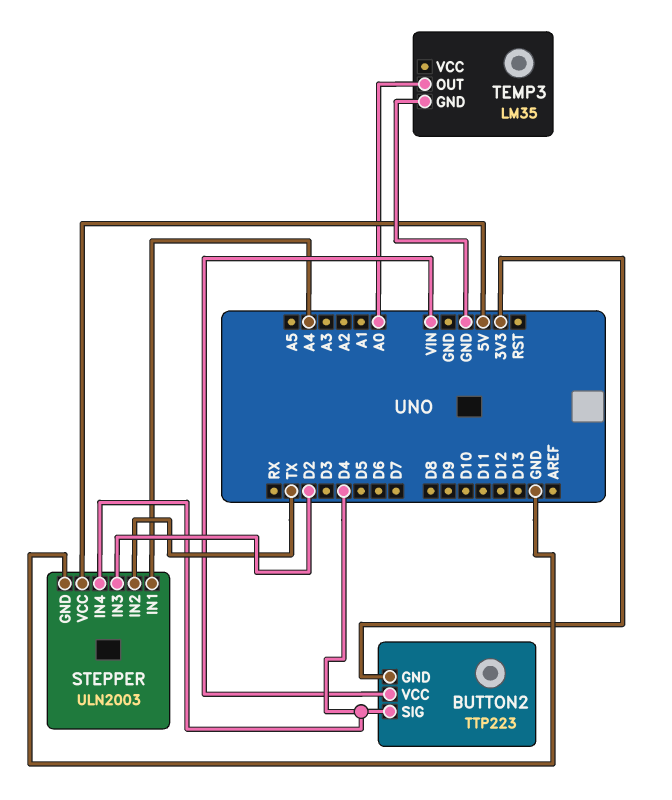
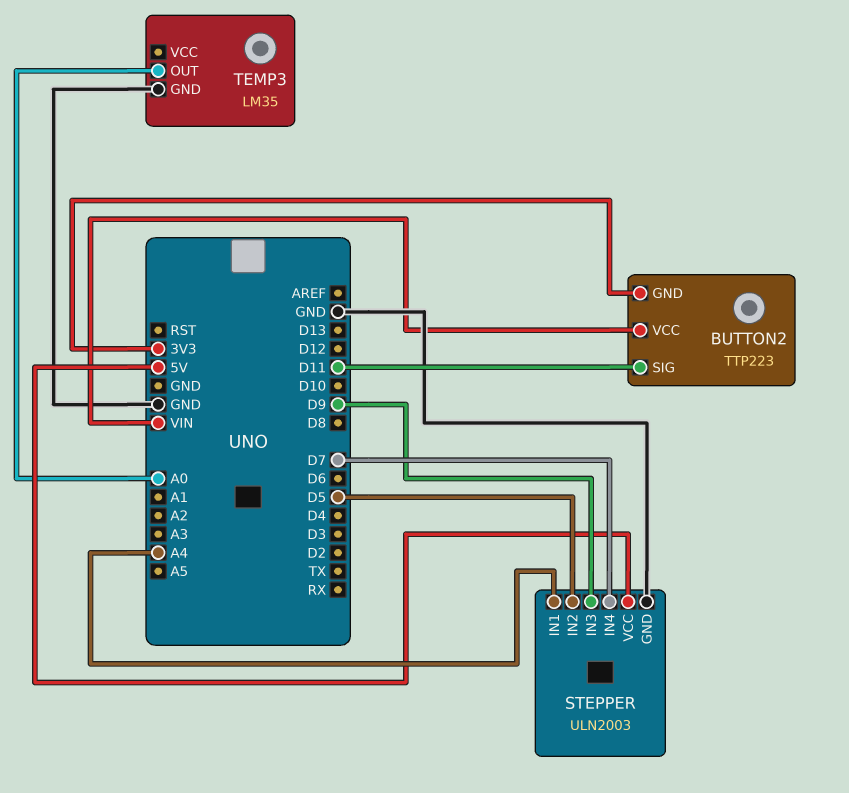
BUTTON2 pin SIG: D4 -> D11
STEPPER pin IN2: TX -> D5
STEPPER pin IN3: D2 -> D9
STEPPER pin IN4: D4 -> D7

